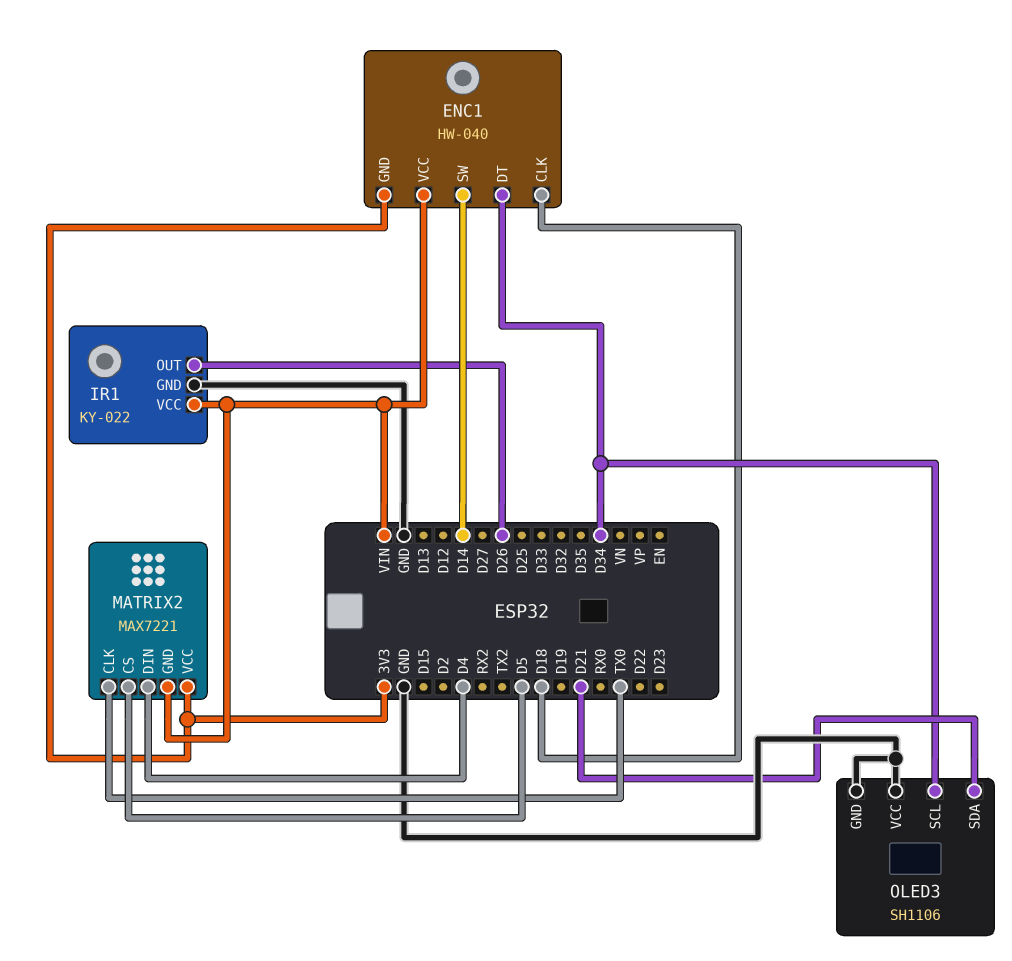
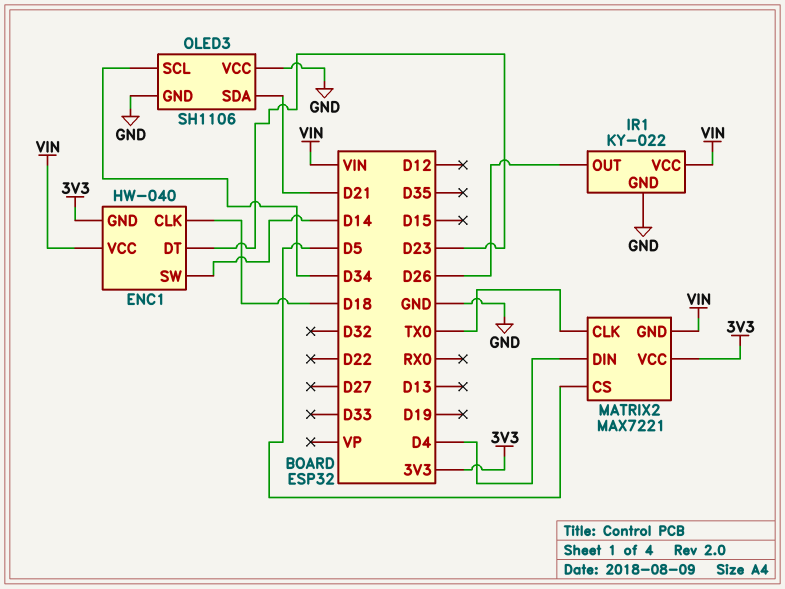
ENC1 pin DT: D34 -> D23

